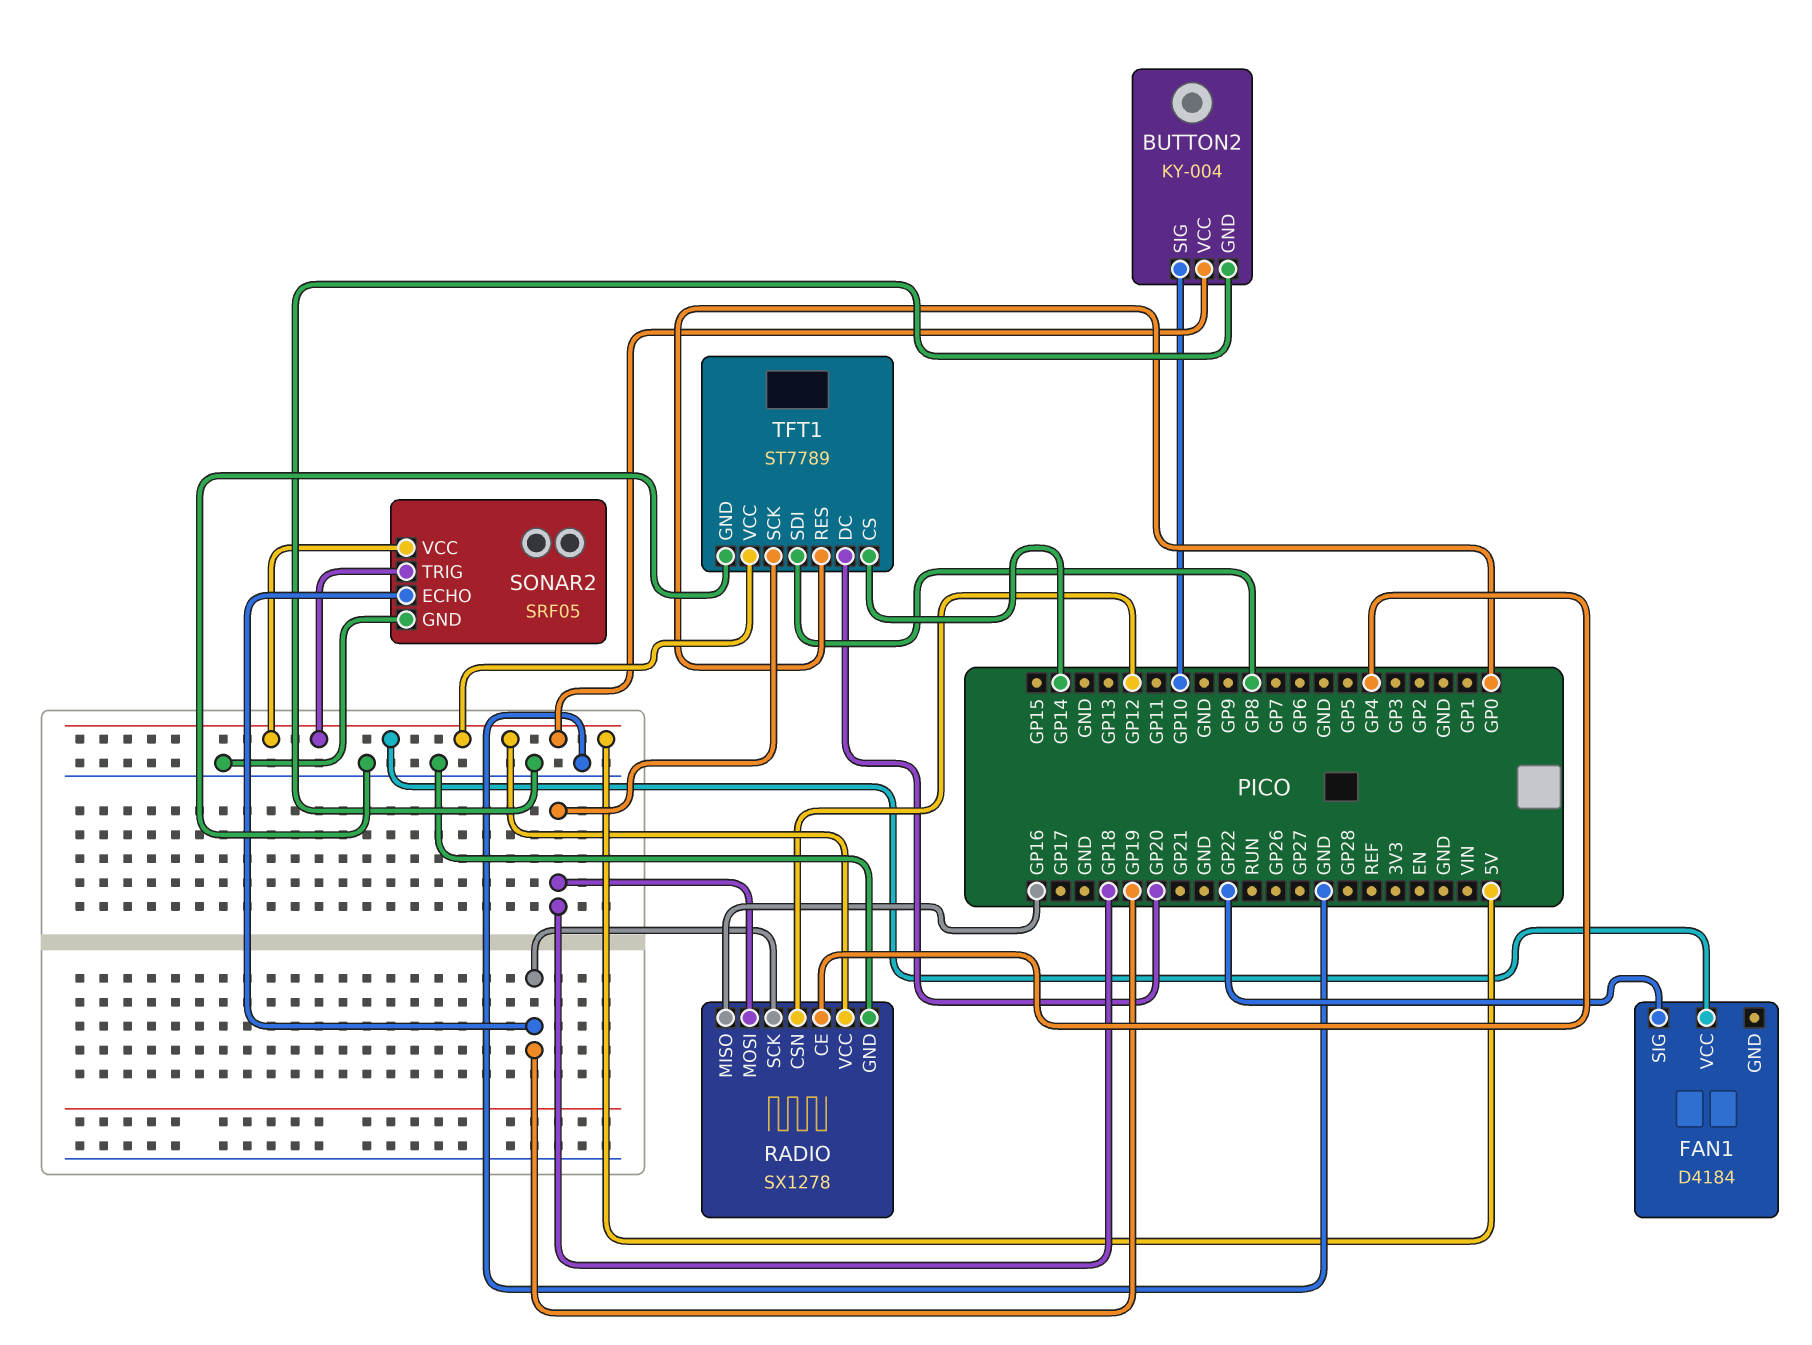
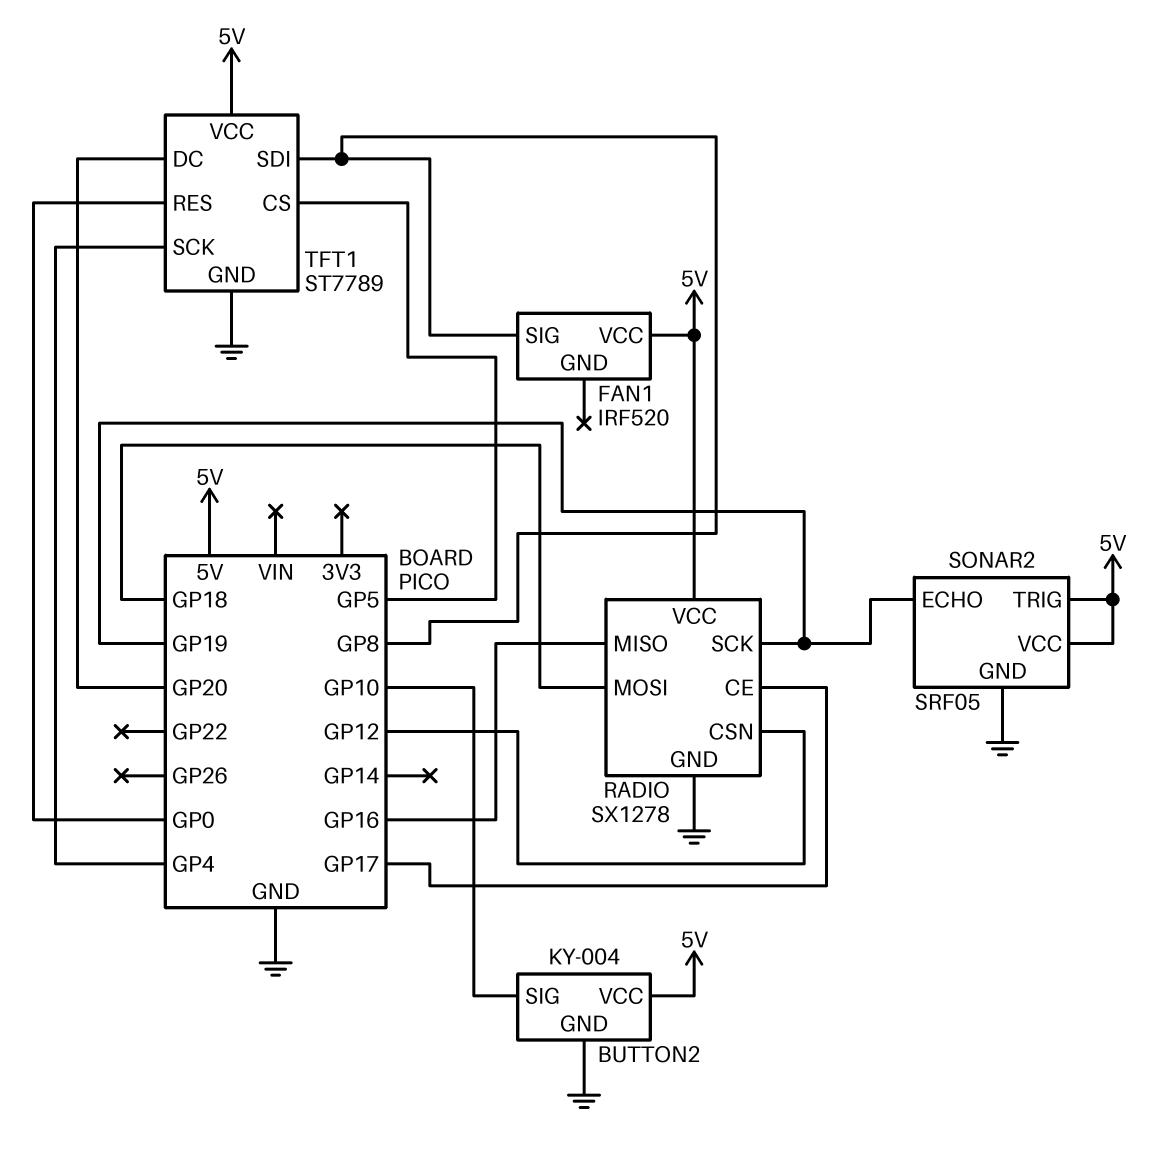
FAN1: D4184 -> IRF520
FAN1 pin SIG: GP22 -> GP8
RADIO pin CE: GP4 -> GP17
TFT1 pin CS: GP14 -> GP5
TFT1 pin SCK: GP18 -> GP4

